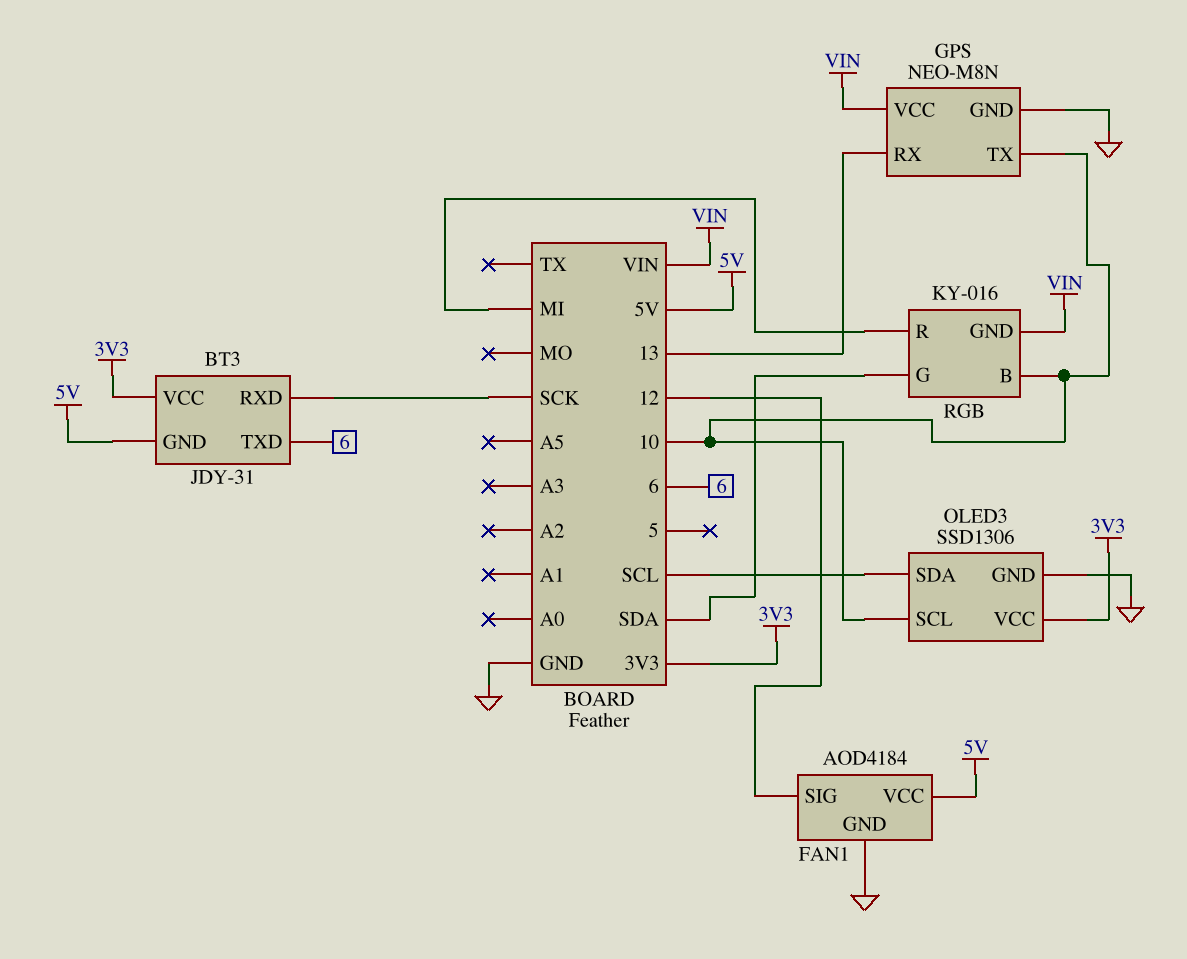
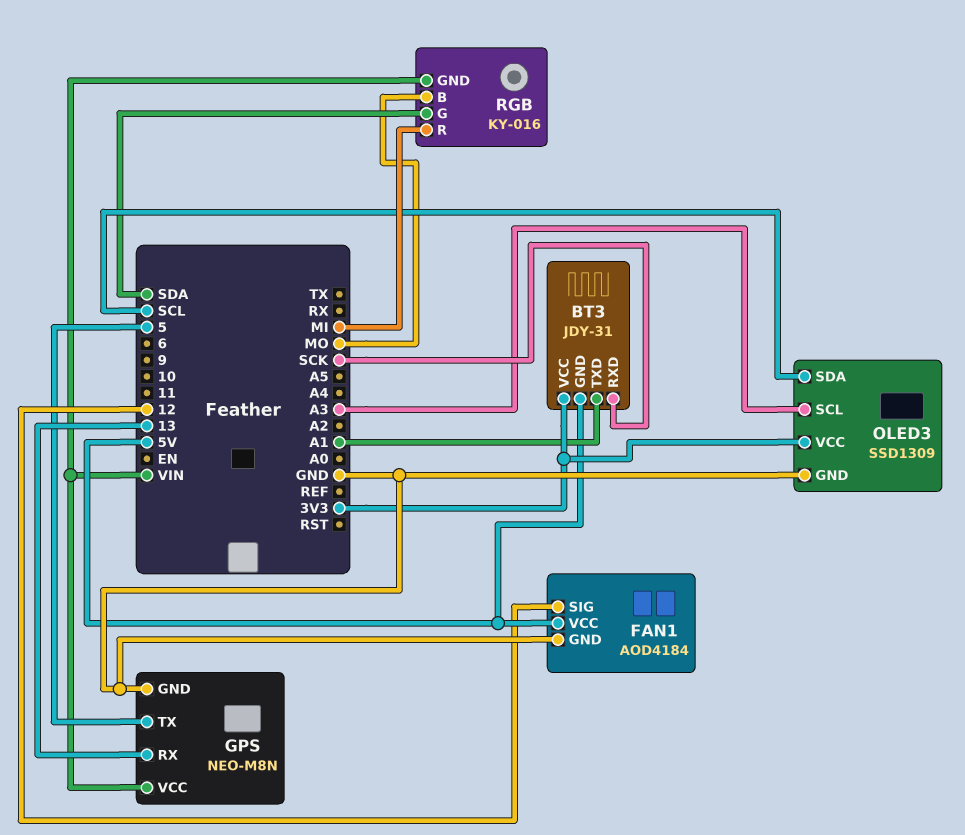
BT3 pin TXD: 6 -> A1
GPS pin TX: 10 -> 5
OLED3: SSD1306 -> SSD1309
OLED3 pin SCL: 10 -> A3
RGB pin B: 10 -> MO

